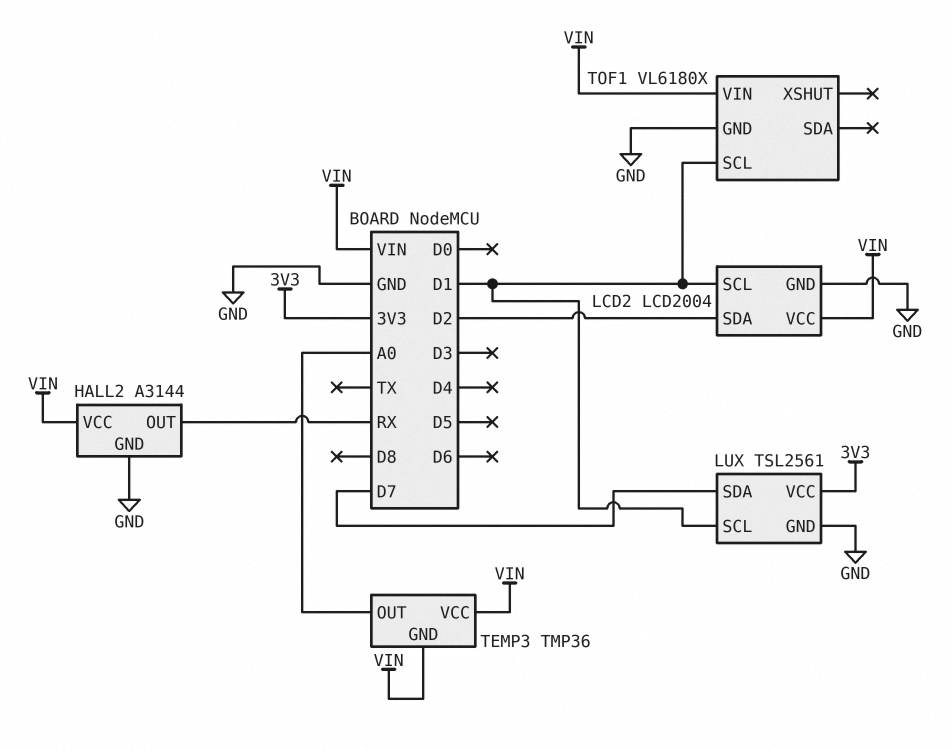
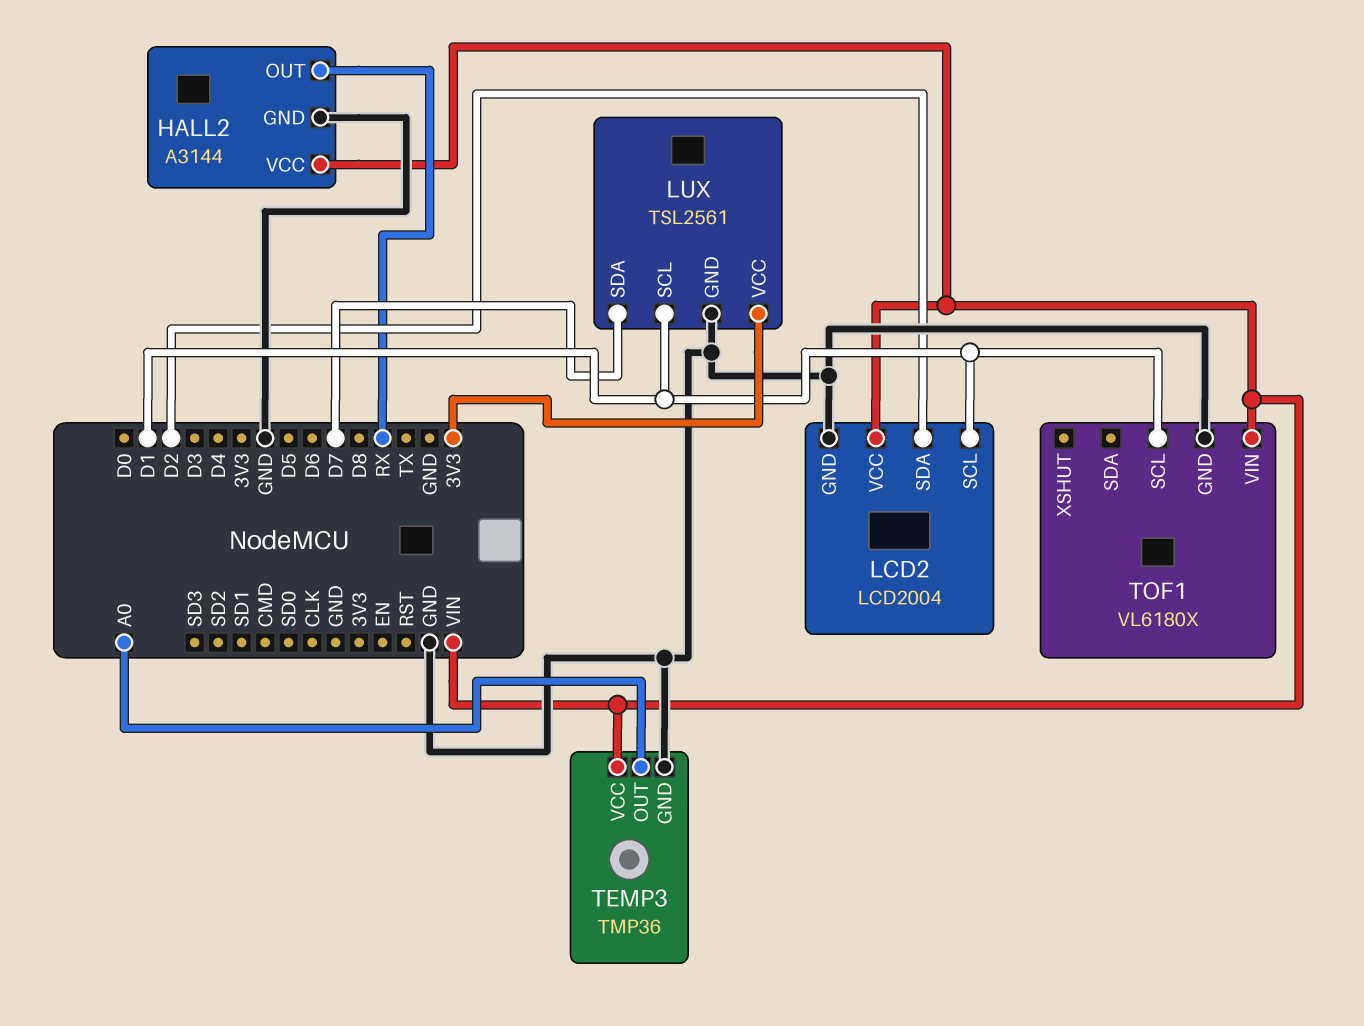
TEMP3 pin GND: VIN -> GND

